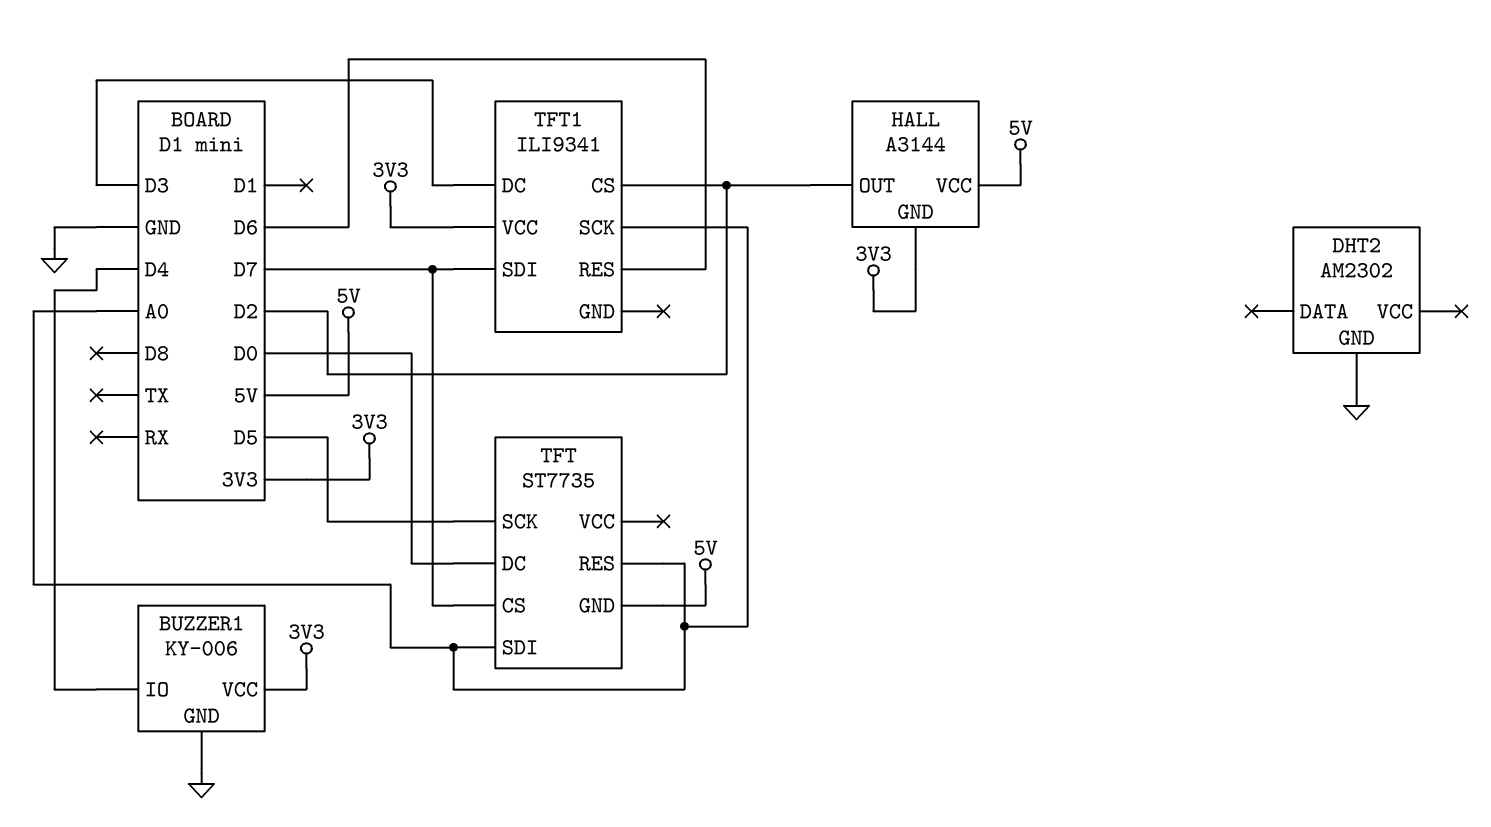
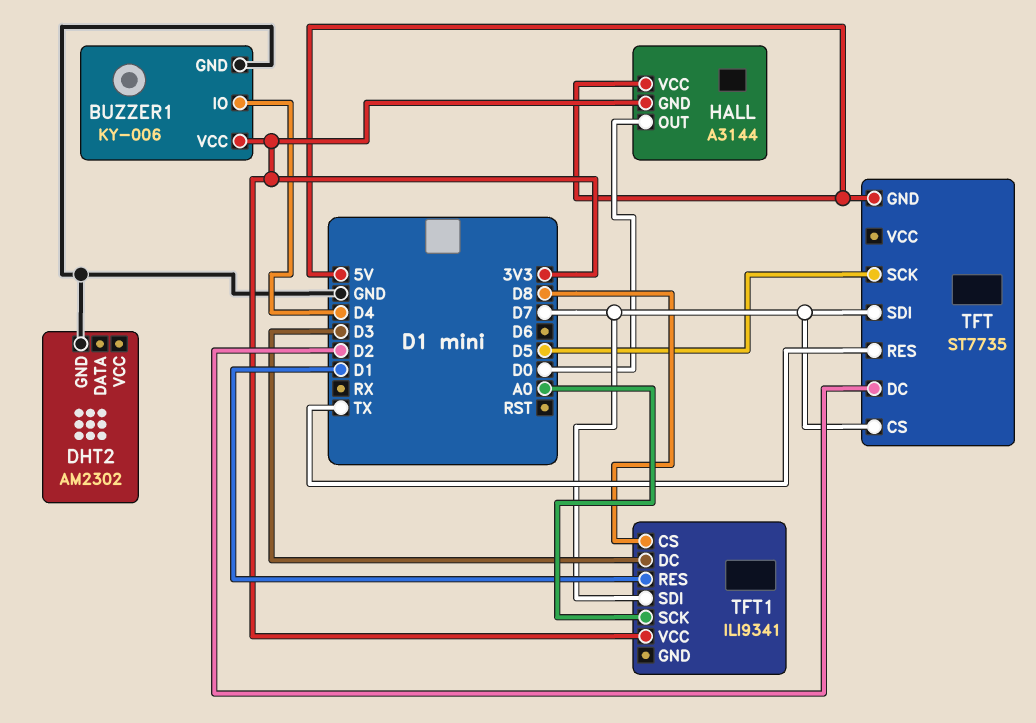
HALL pin OUT: D2 -> D0
TFT pin DC: D0 -> D2
TFT pin RES: A0 -> TX
TFT pin SDI: A0 -> D7
TFT1 pin CS: D2 -> D8
TFT1 pin RES: D6 -> D1

